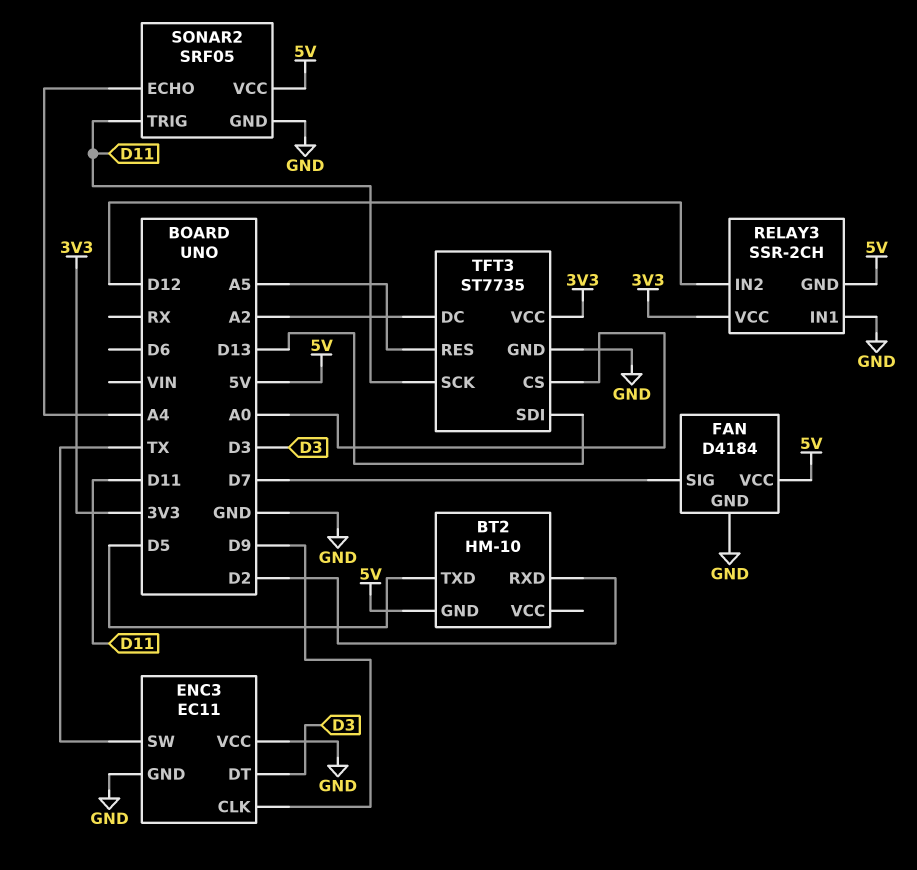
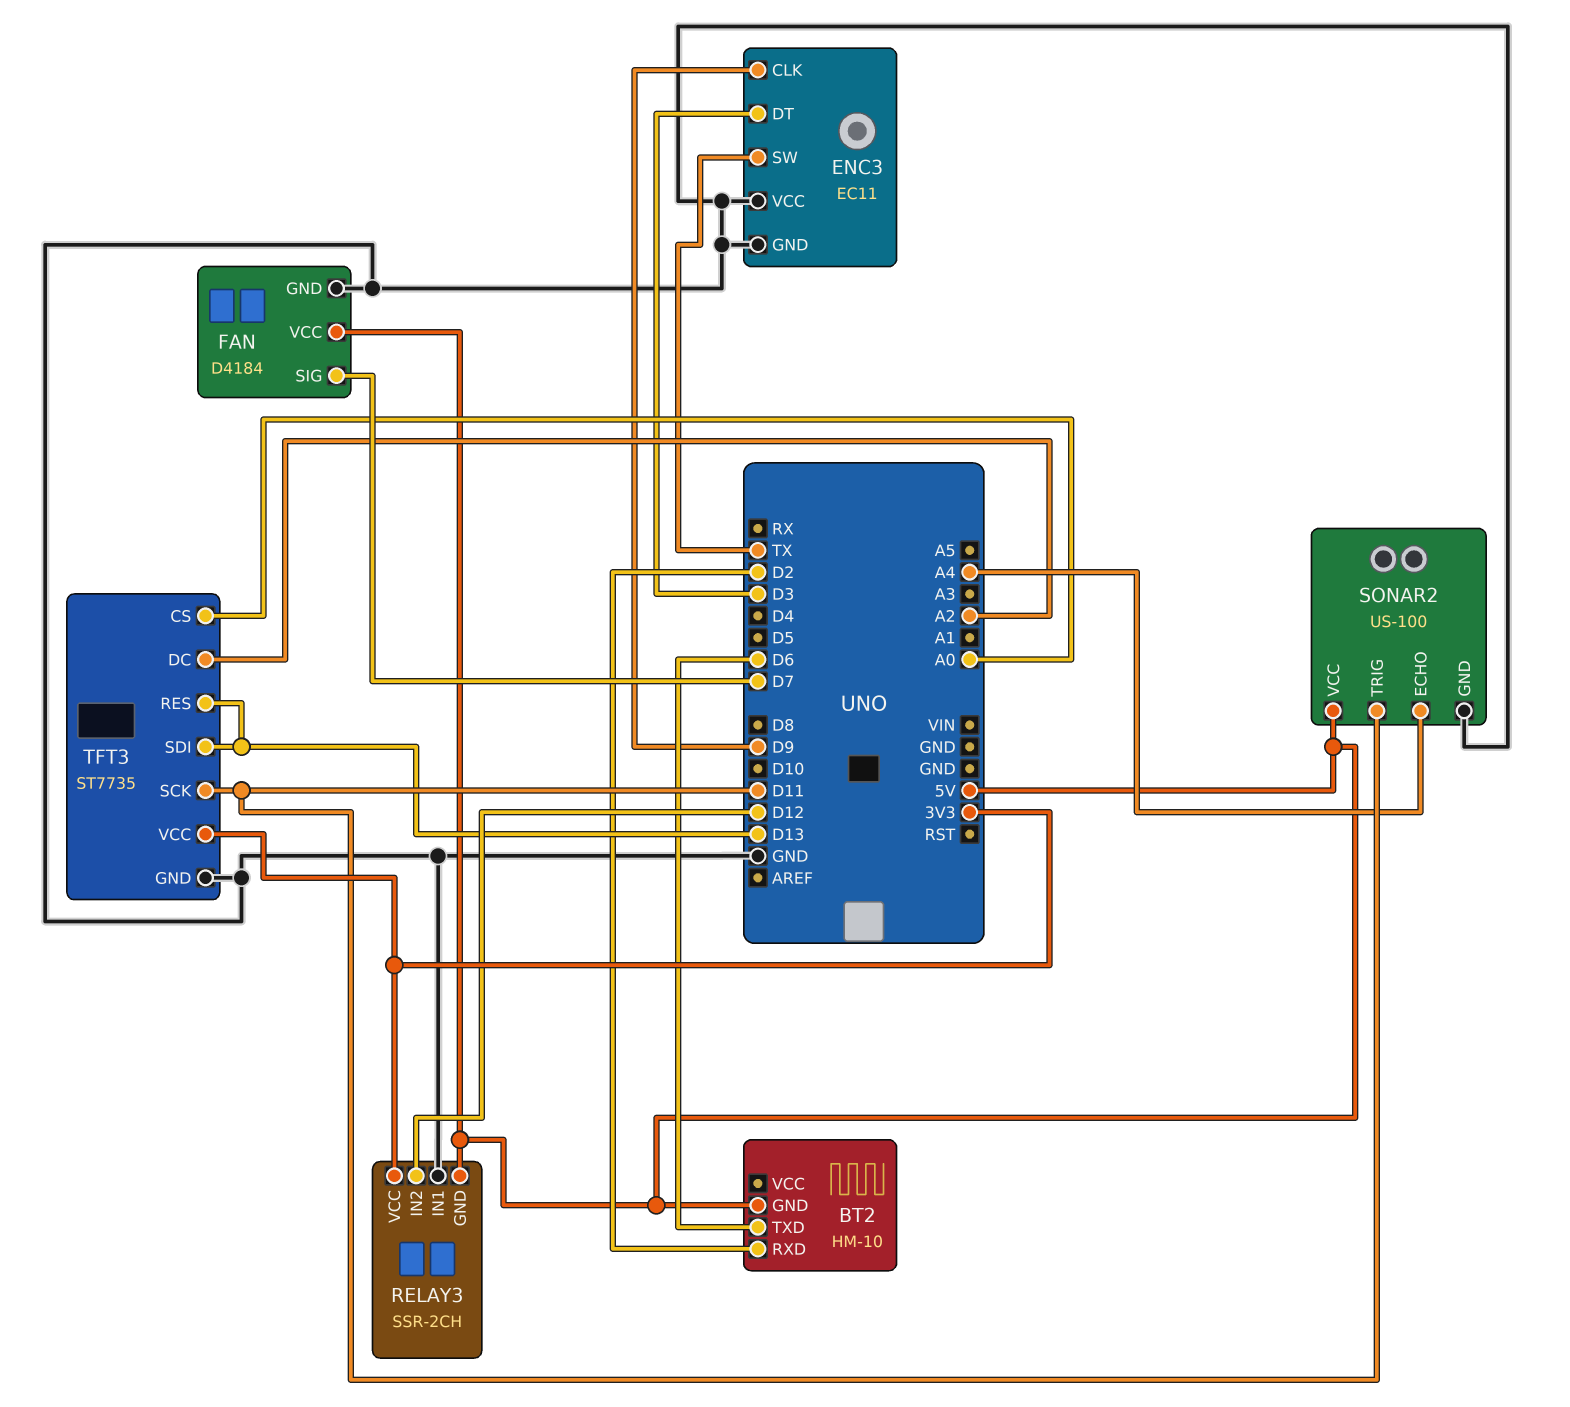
BT2 pin TXD: D5 -> D6
SONAR2: SRF05 -> US-100
TFT3 pin RES: A5 -> D13

